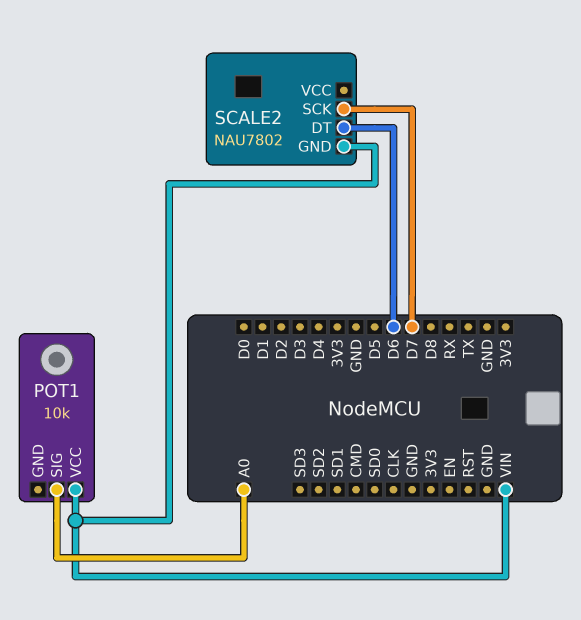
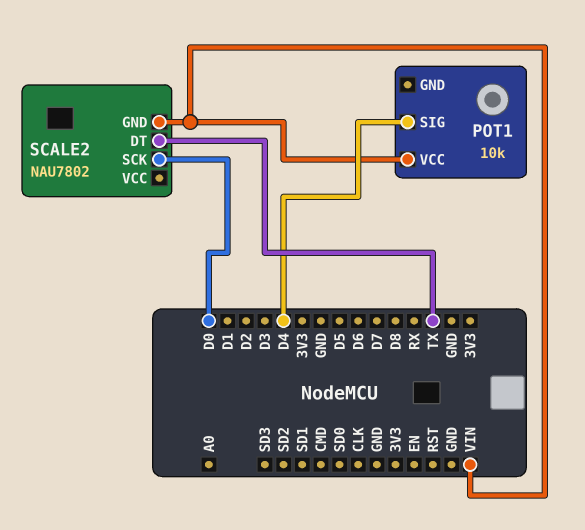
POT1 pin SIG: A0 -> D4
SCALE2 pin DT: D6 -> TX
SCALE2 pin SCK: D7 -> D0

